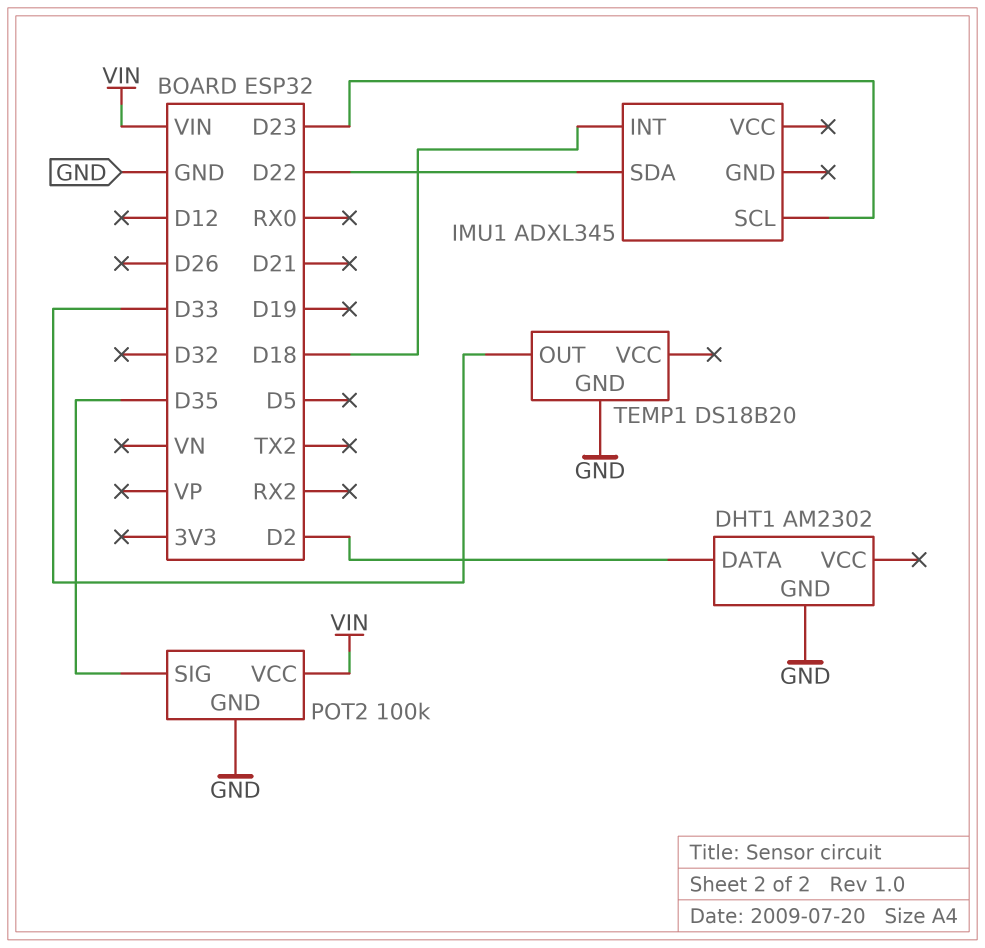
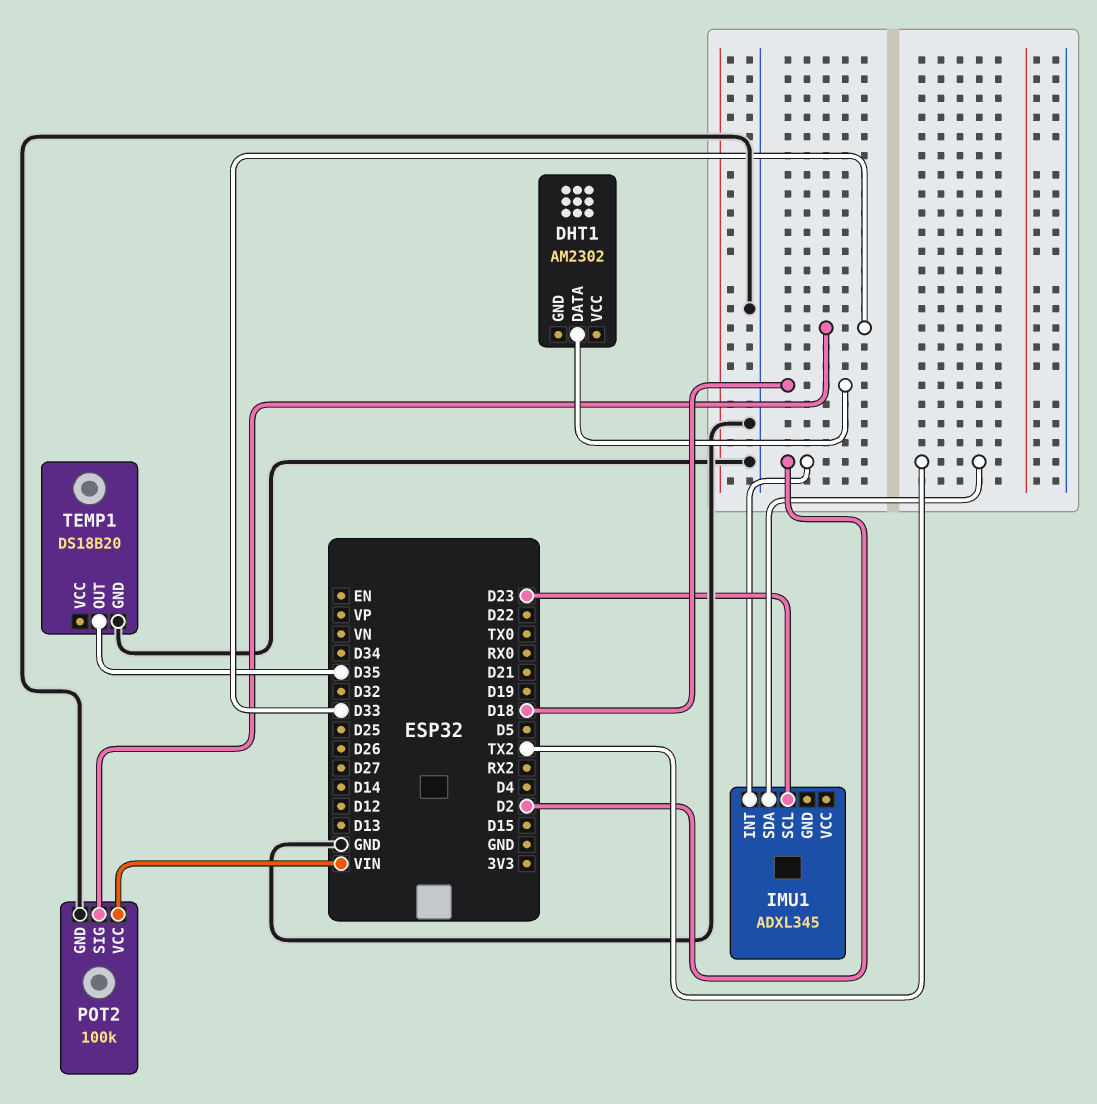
DHT1 pin DATA: D2 -> D18
DHT1 pin GND: GND -> none
IMU1 pin INT: D18 -> D2
IMU1 pin SDA: D22 -> TX2
POT2 pin SIG: D35 -> D33
TEMP1 pin OUT: D33 -> D35

